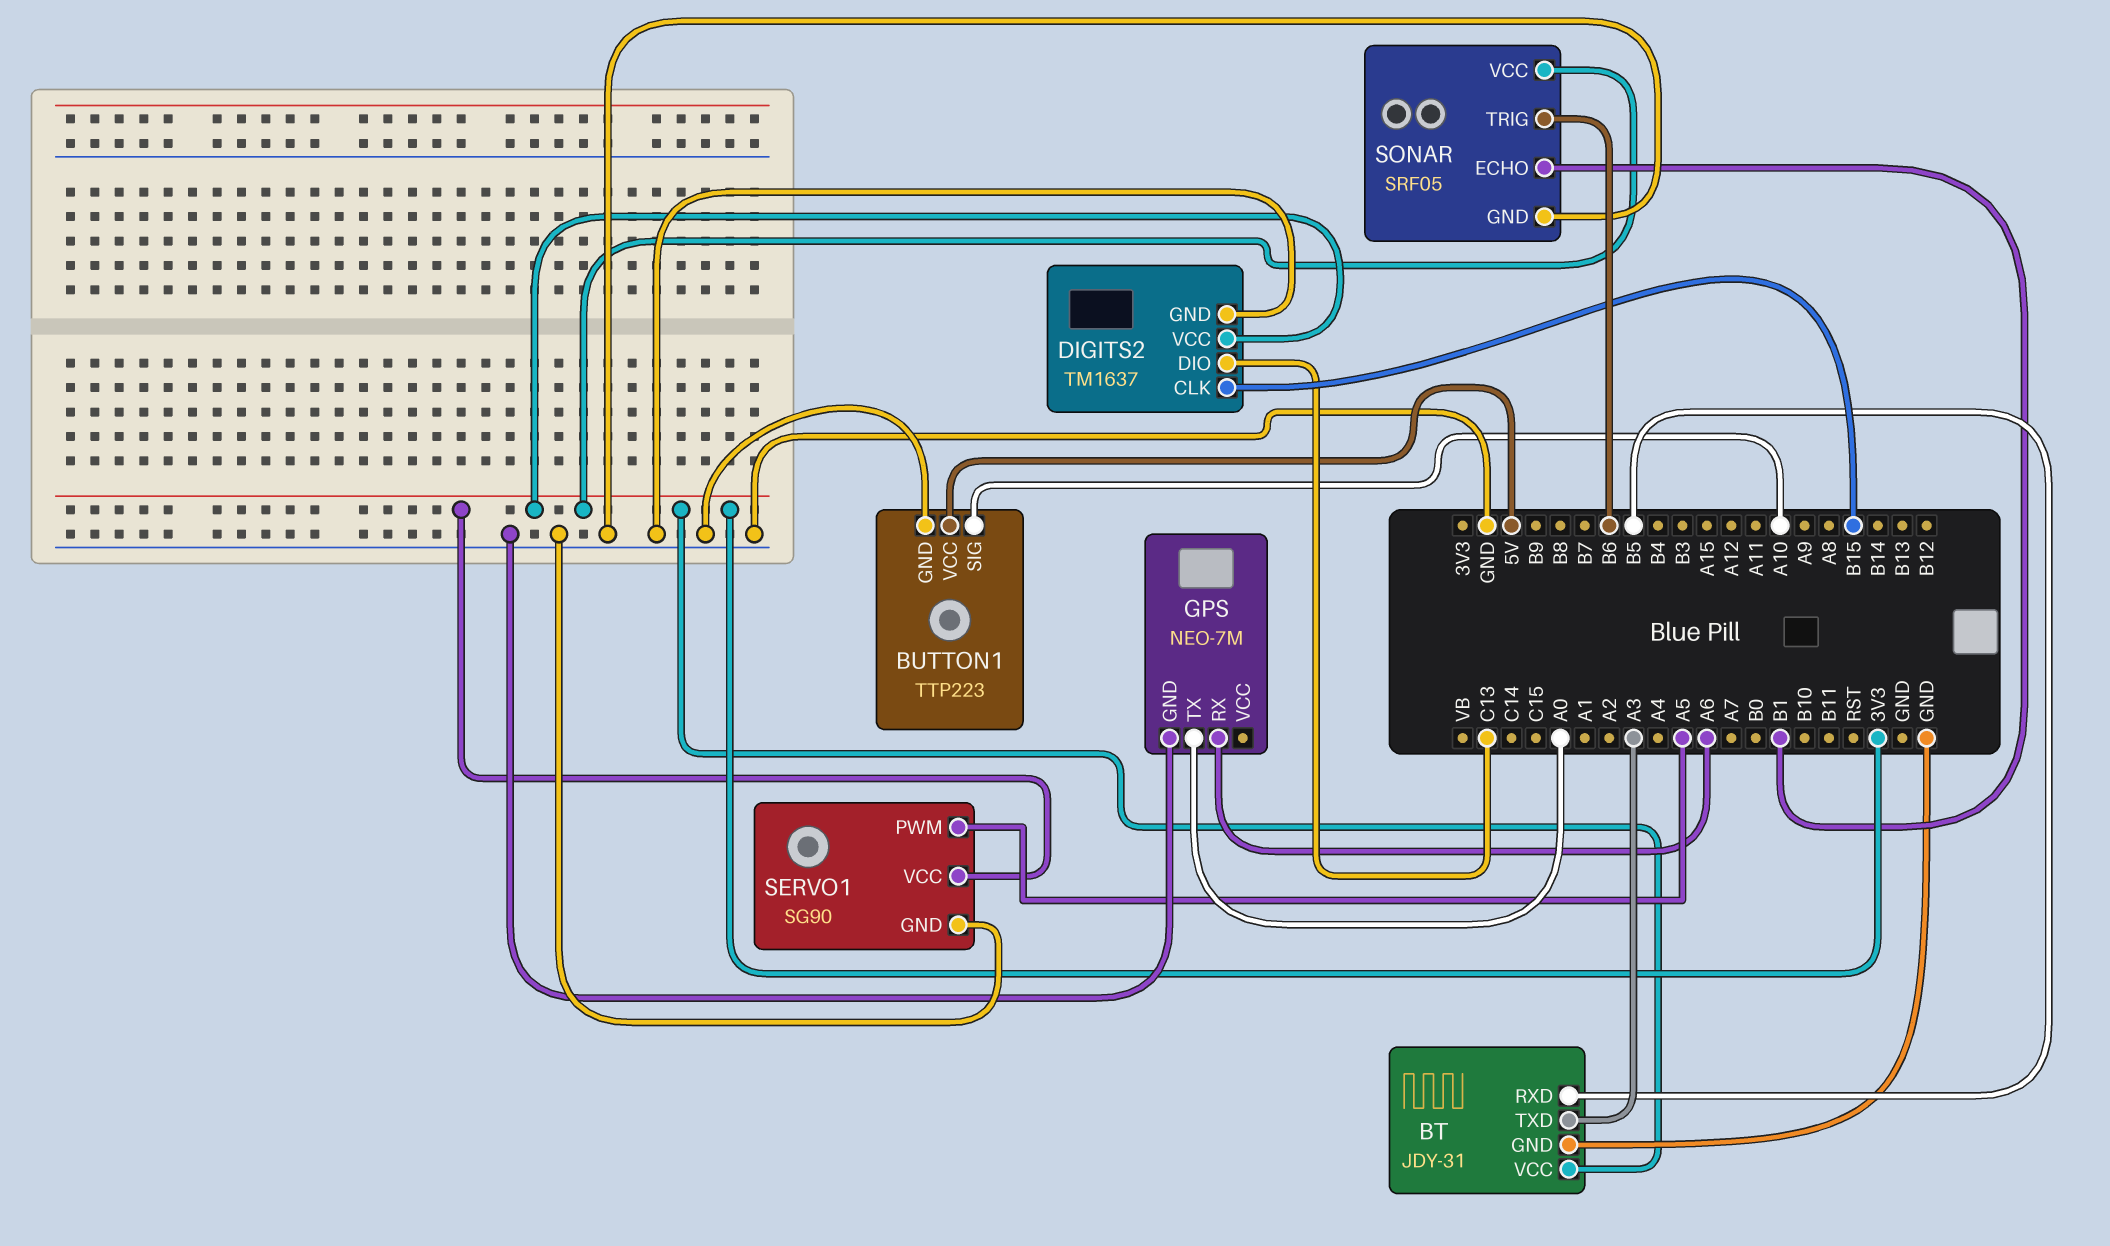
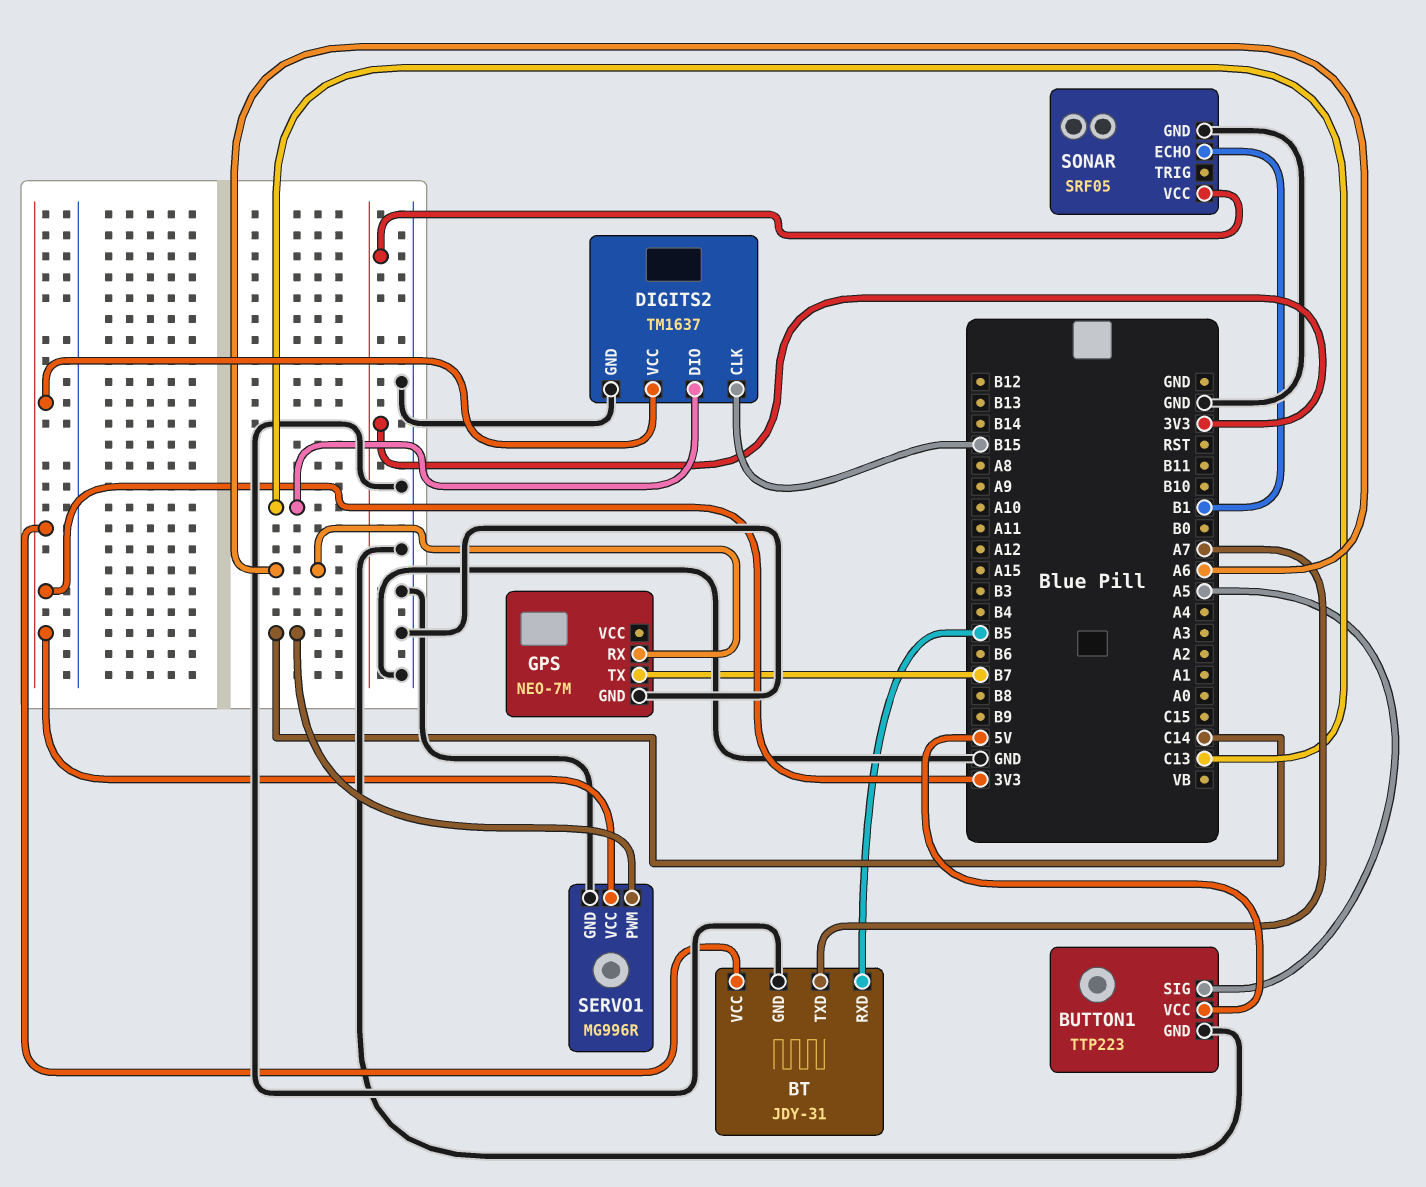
BT pin TXD: A3 -> A7
BUTTON1 pin SIG: A10 -> A5
GPS pin TX: A0 -> B7
SERVO1: SG90 -> MG996R
SERVO1 pin PWM: A5 -> C14
SONAR pin TRIG: B6 -> none

